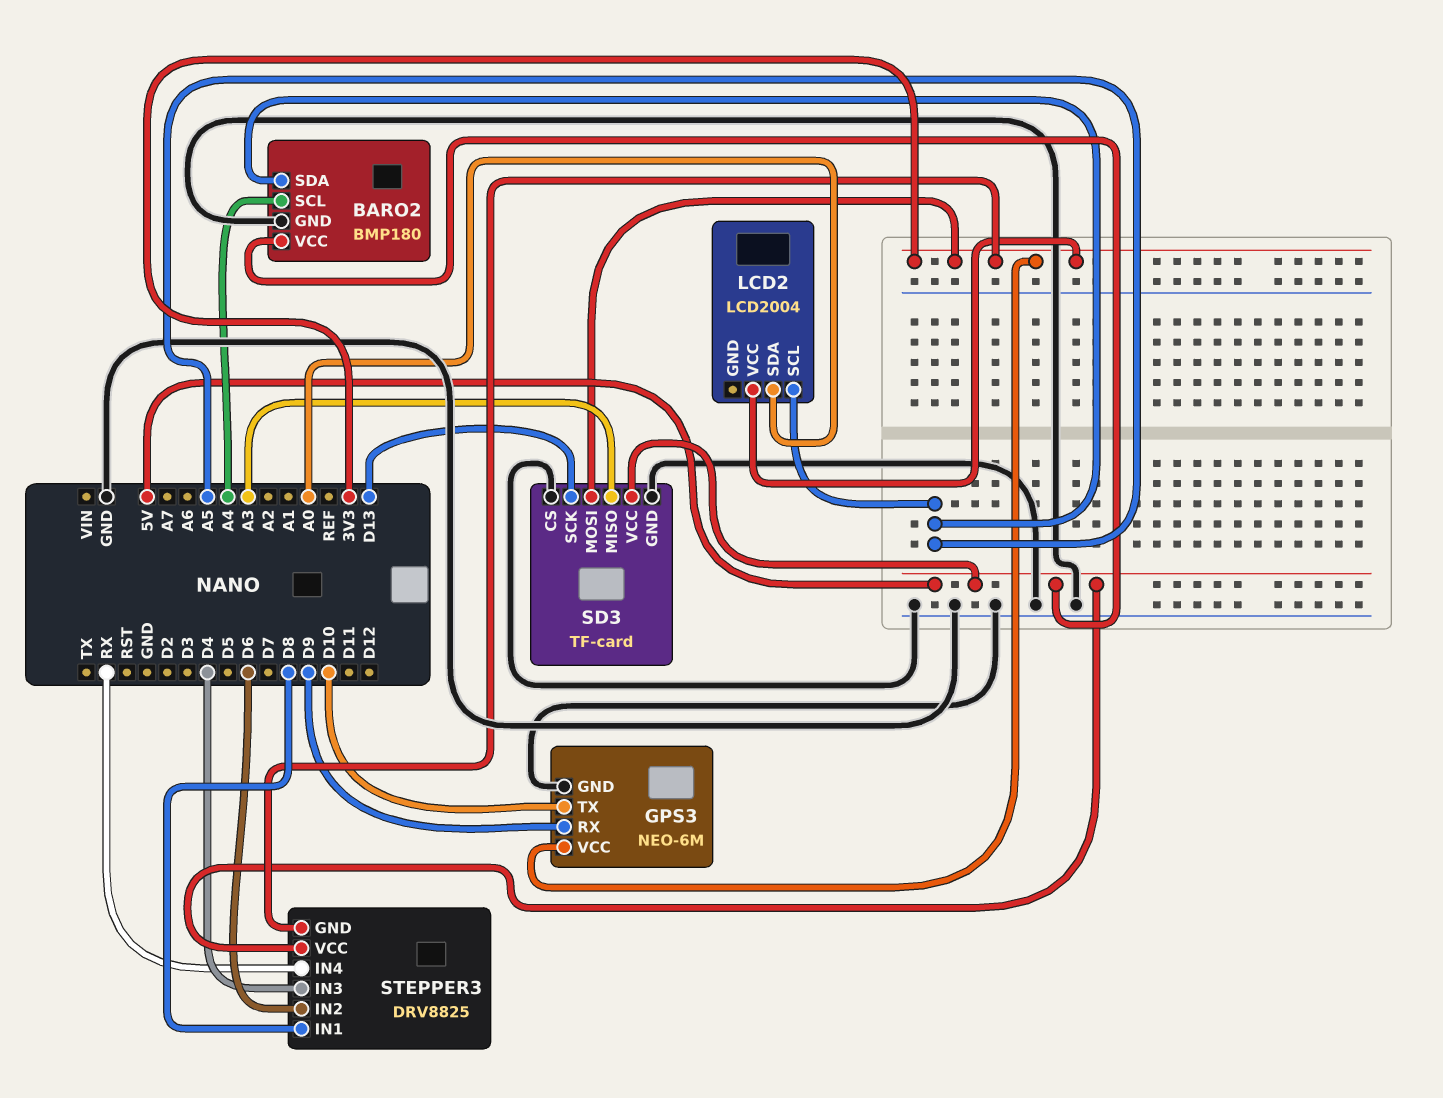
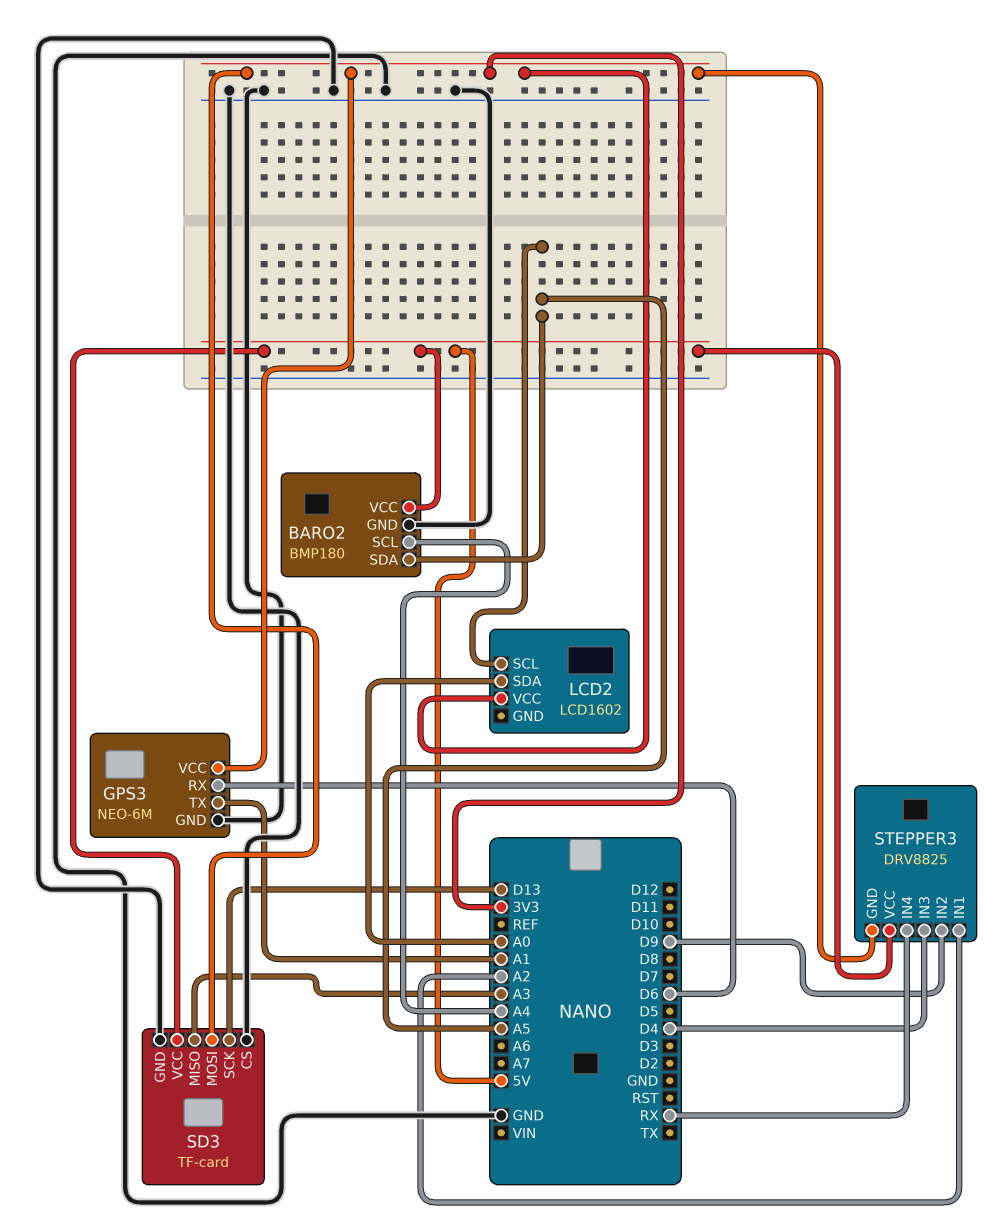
GPS3 pin RX: D9 -> D6
GPS3 pin TX: D10 -> A1
LCD2: LCD2004 -> LCD1602
STEPPER3 pin IN1: D8 -> A2
STEPPER3 pin IN2: D6 -> D9

